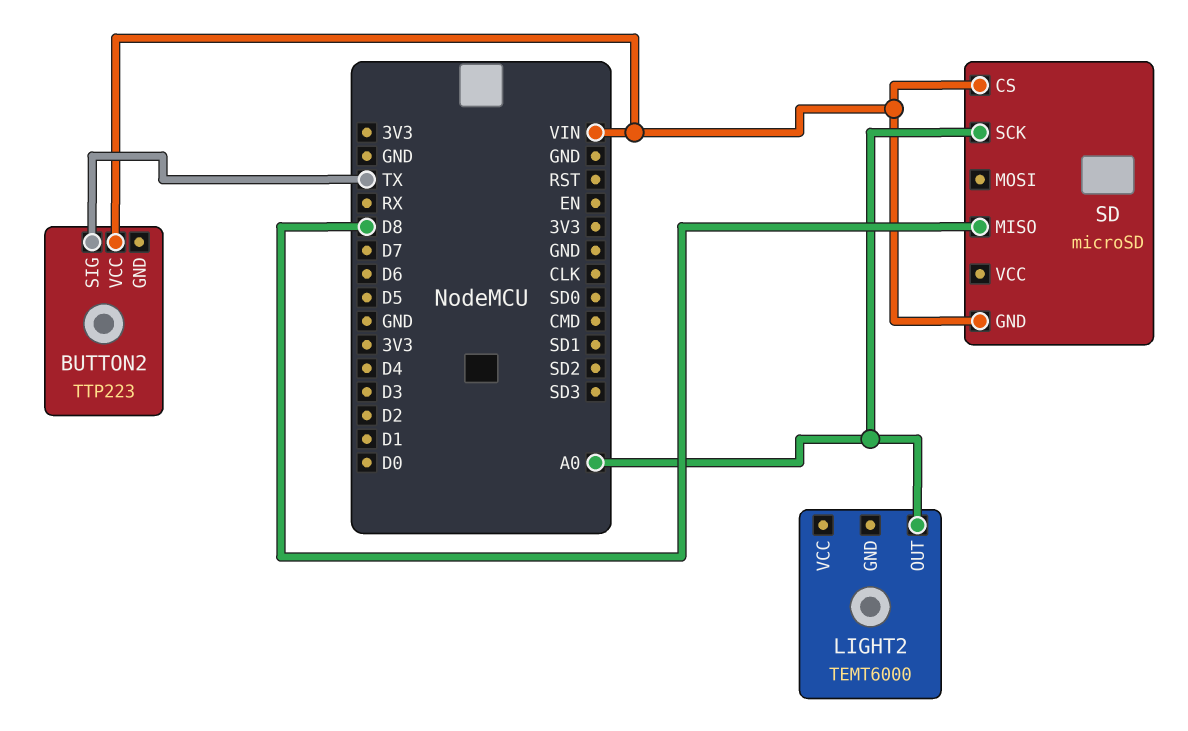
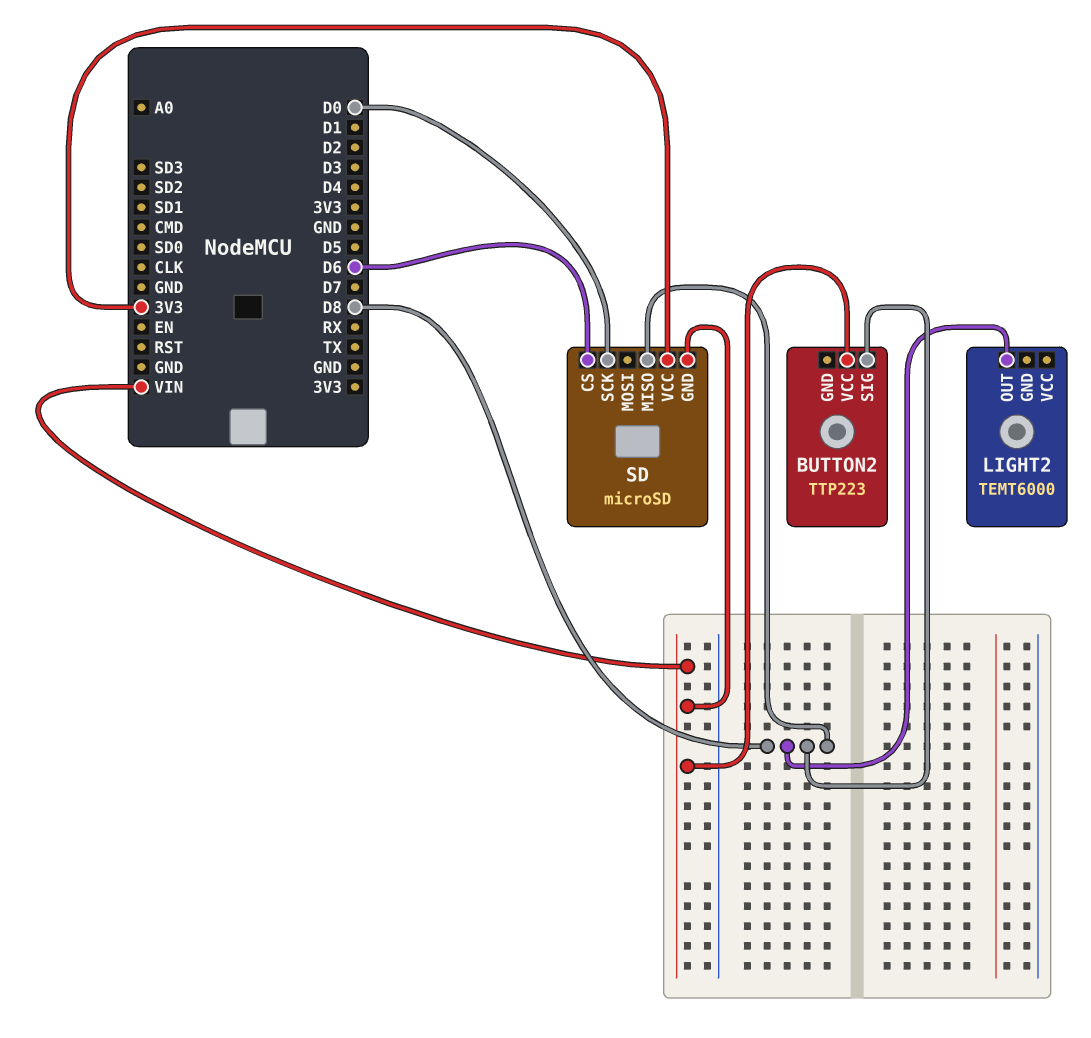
BUTTON2 pin SIG: TX -> D8
LIGHT2 pin OUT: A0 -> D8
SD pin CS: VIN -> D6
SD pin SCK: A0 -> D0
SD pin VCC: none -> 3V3

